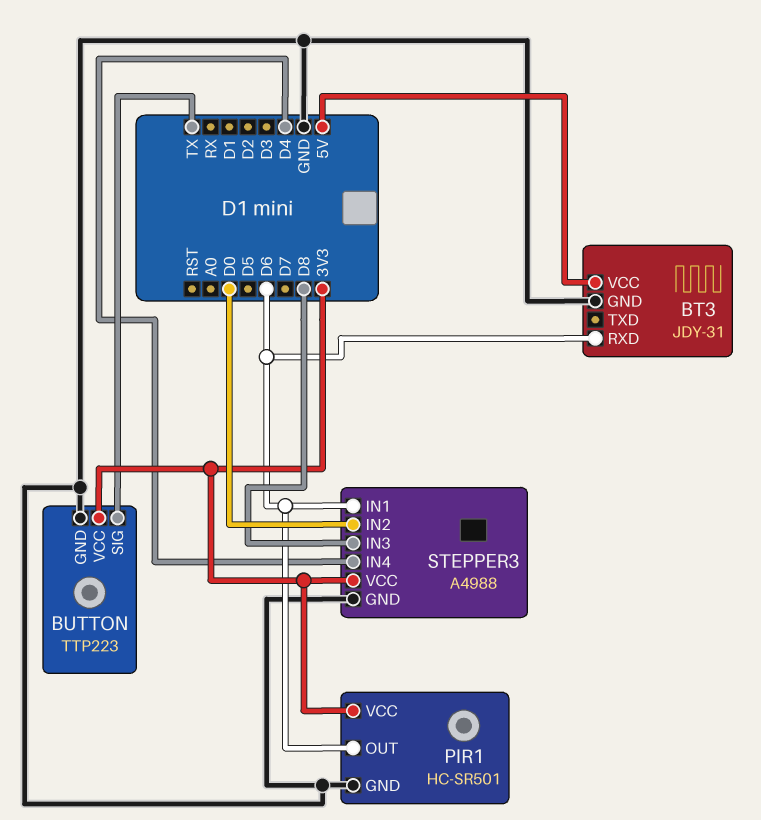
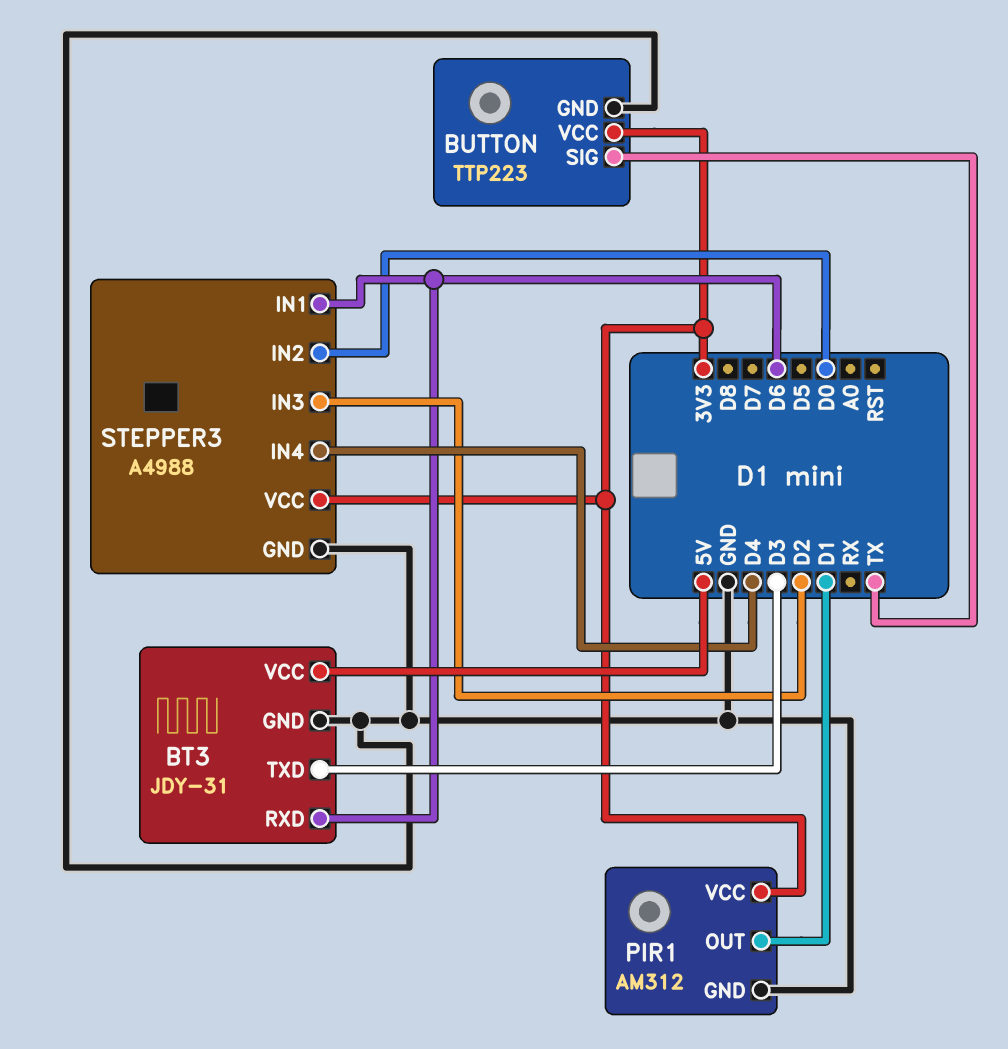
BT3 pin TXD: none -> D3
PIR1: HC-SR501 -> AM312
PIR1 pin OUT: D6 -> D1
STEPPER3 pin IN3: D8 -> D2

